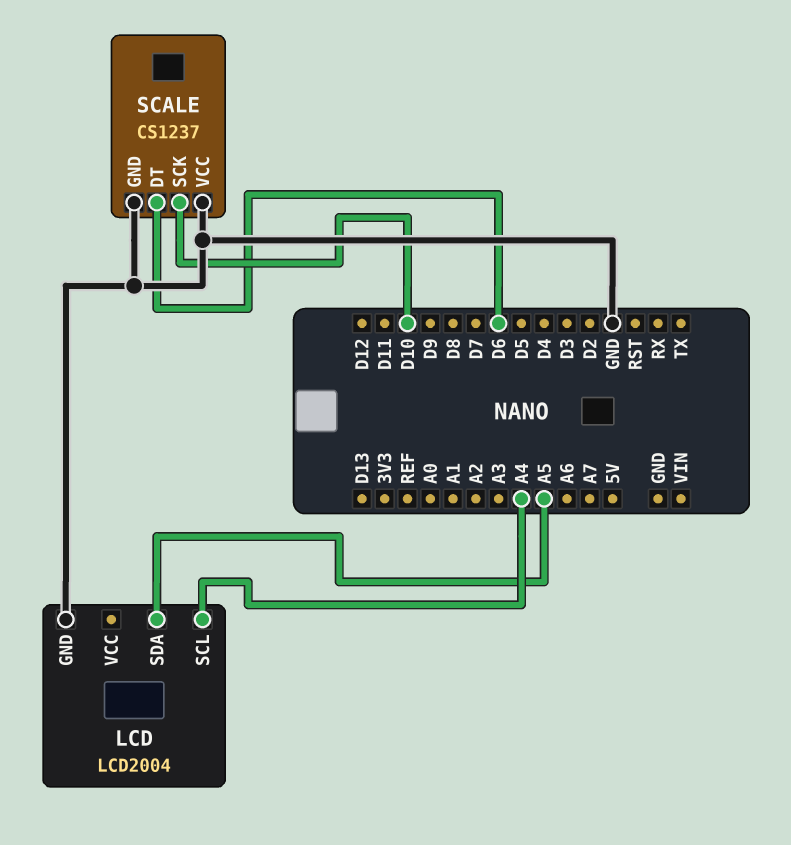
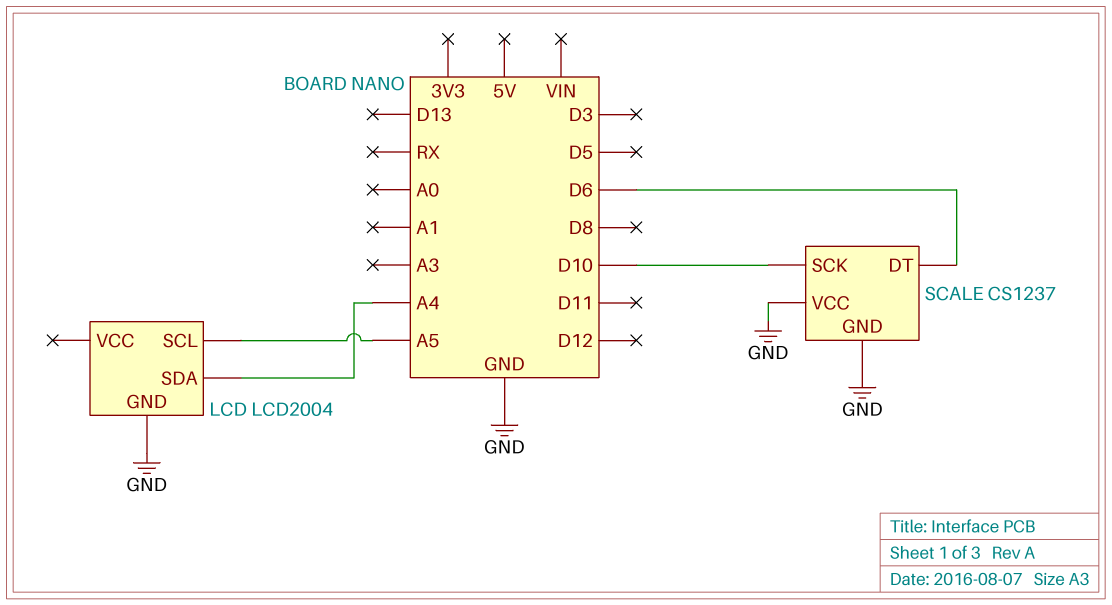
LCD pin SCL: A4 -> A5
LCD pin SDA: A5 -> A4

